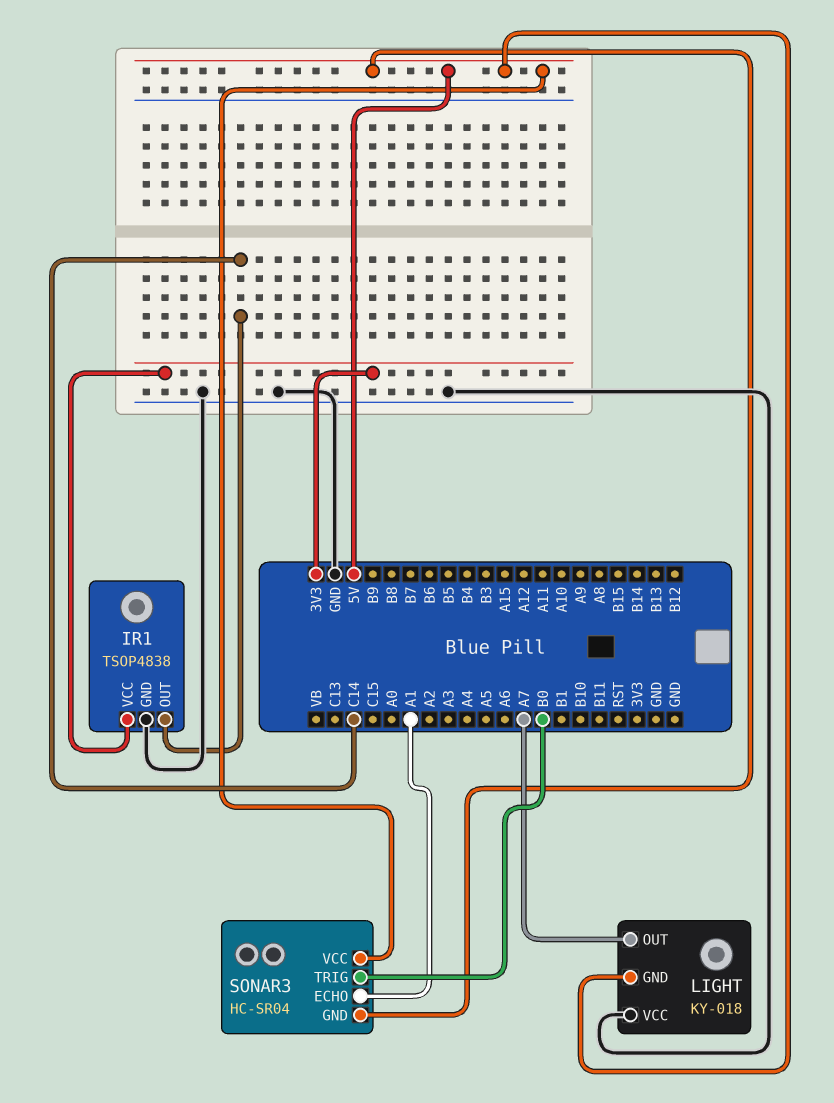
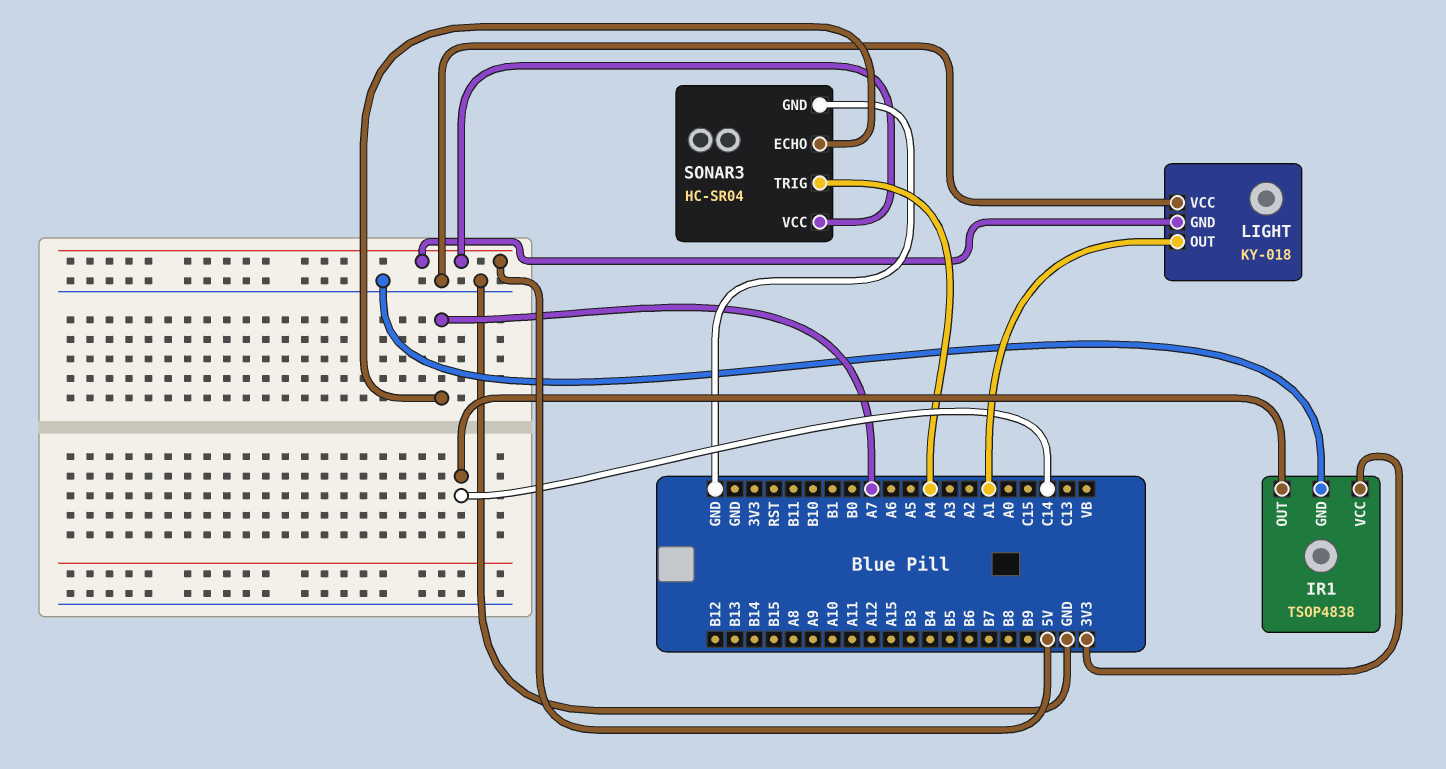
LIGHT pin OUT: A7 -> A1
SONAR3 pin ECHO: A1 -> A7
SONAR3 pin GND: 5V -> GND
SONAR3 pin TRIG: B0 -> A4

